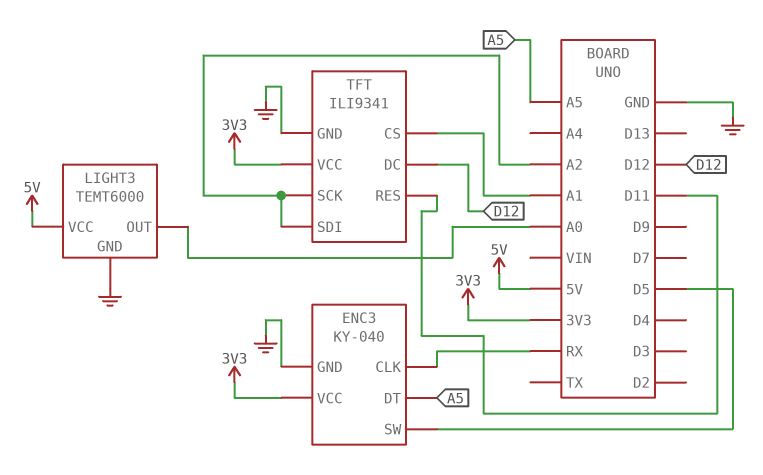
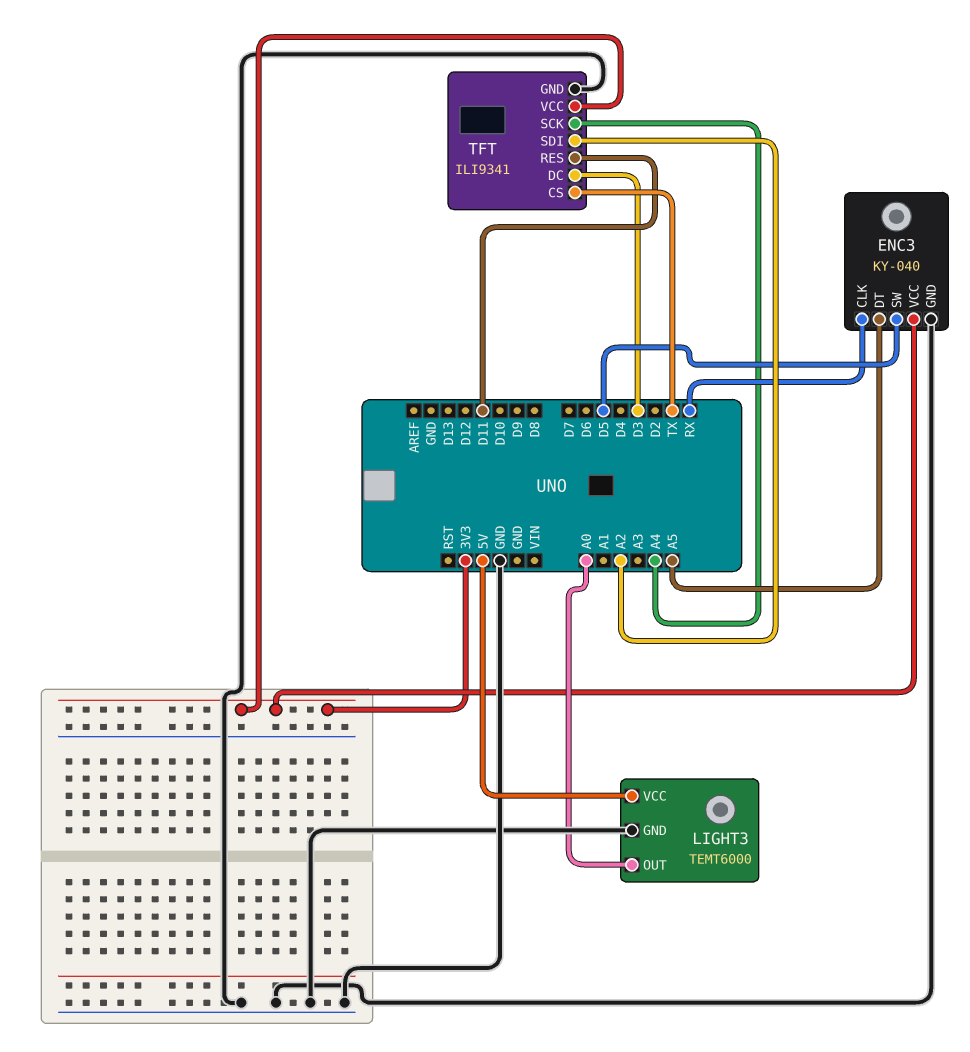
TFT pin CS: A1 -> TX
TFT pin DC: D12 -> D3
TFT pin SCK: A2 -> A4

